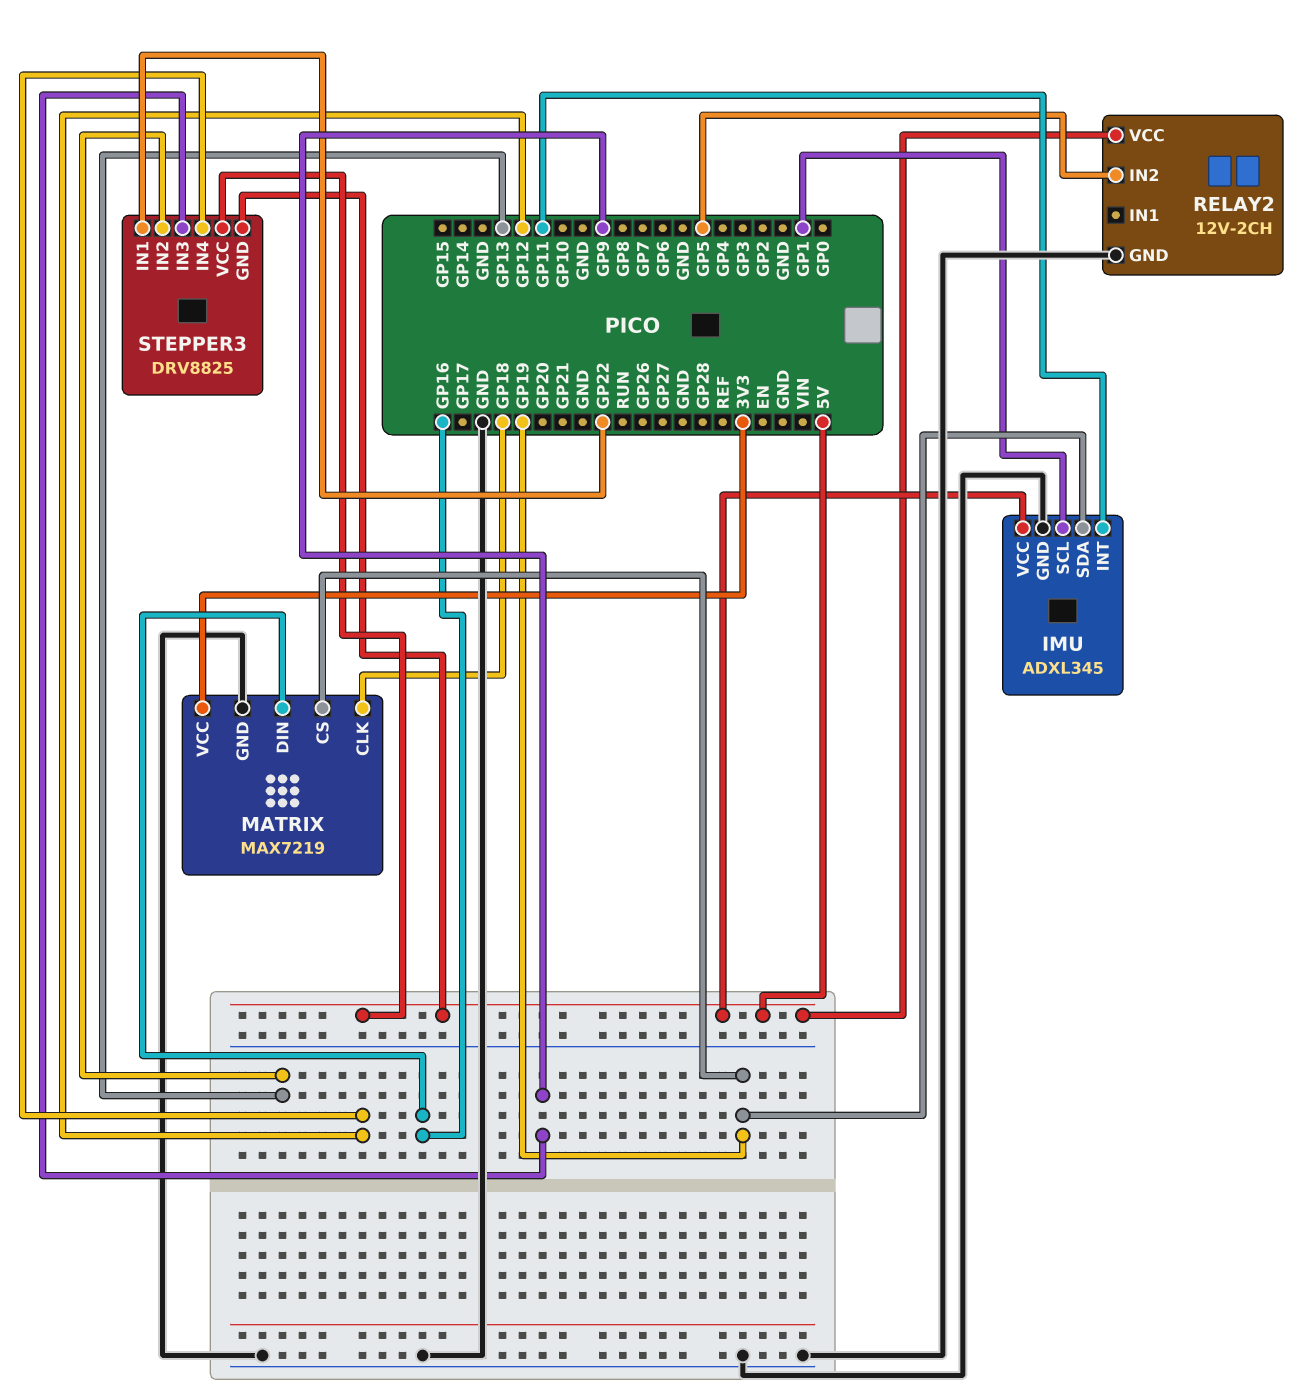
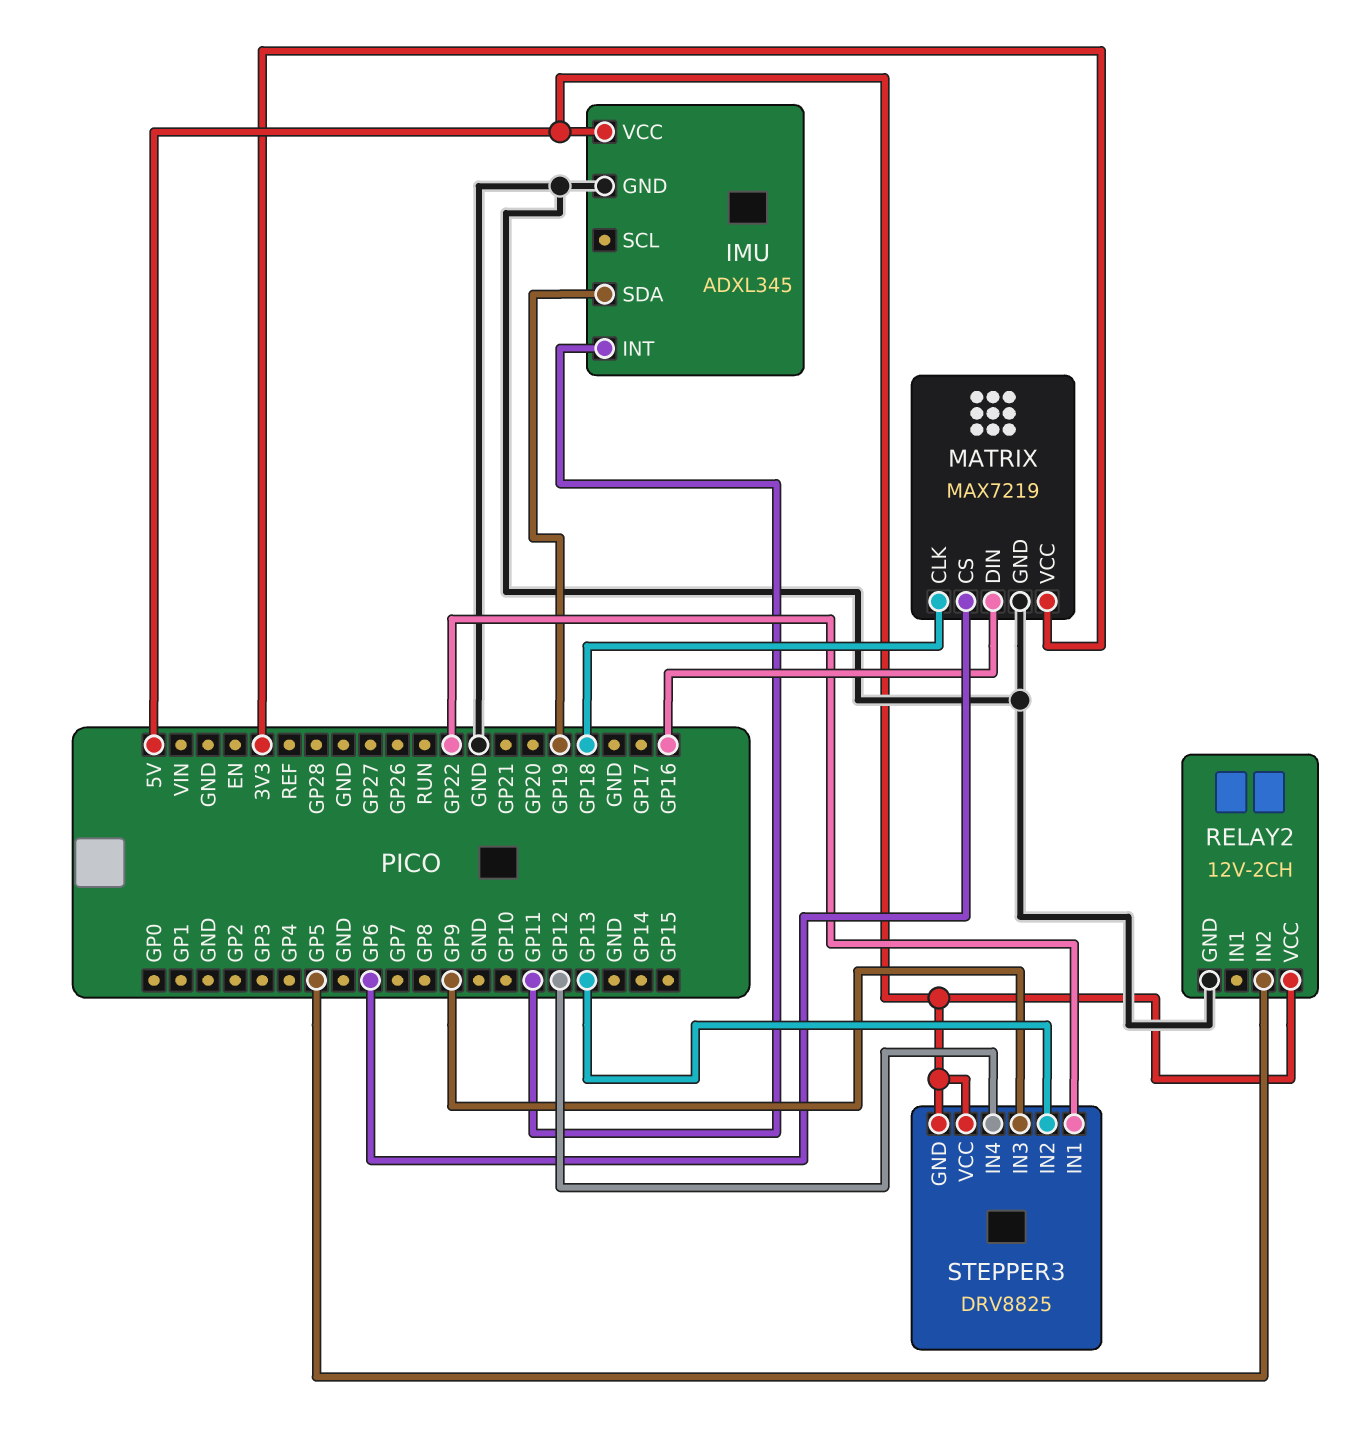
IMU pin SCL: GP1 -> none
MATRIX pin CS: GP19 -> GP6

